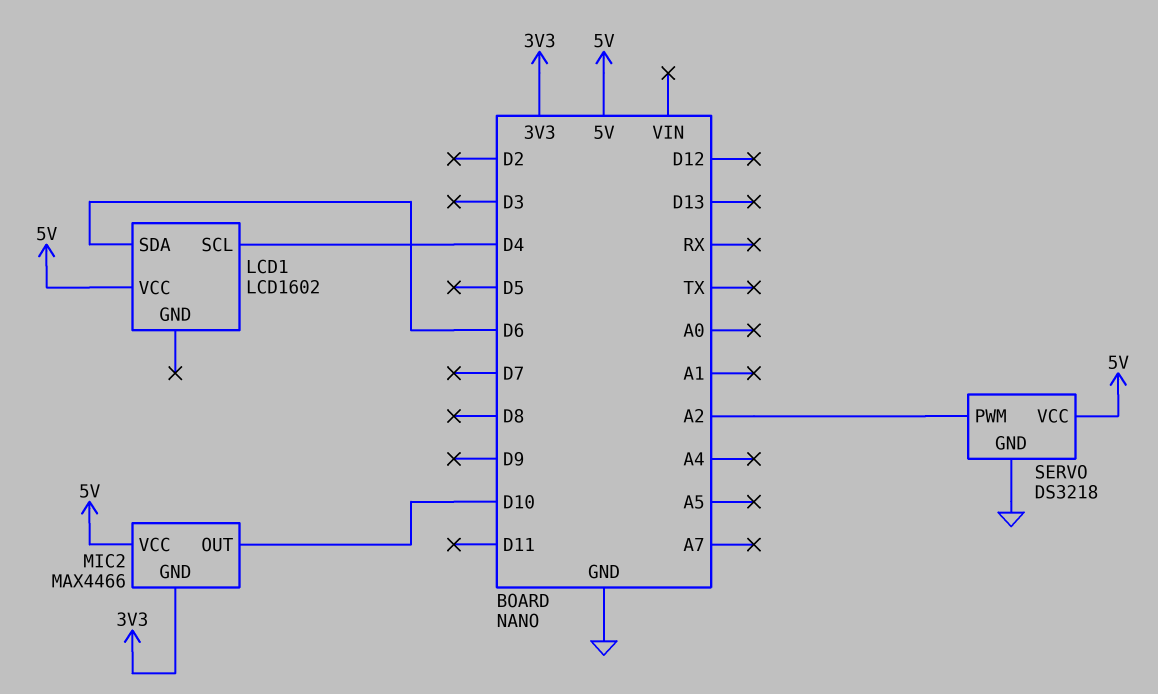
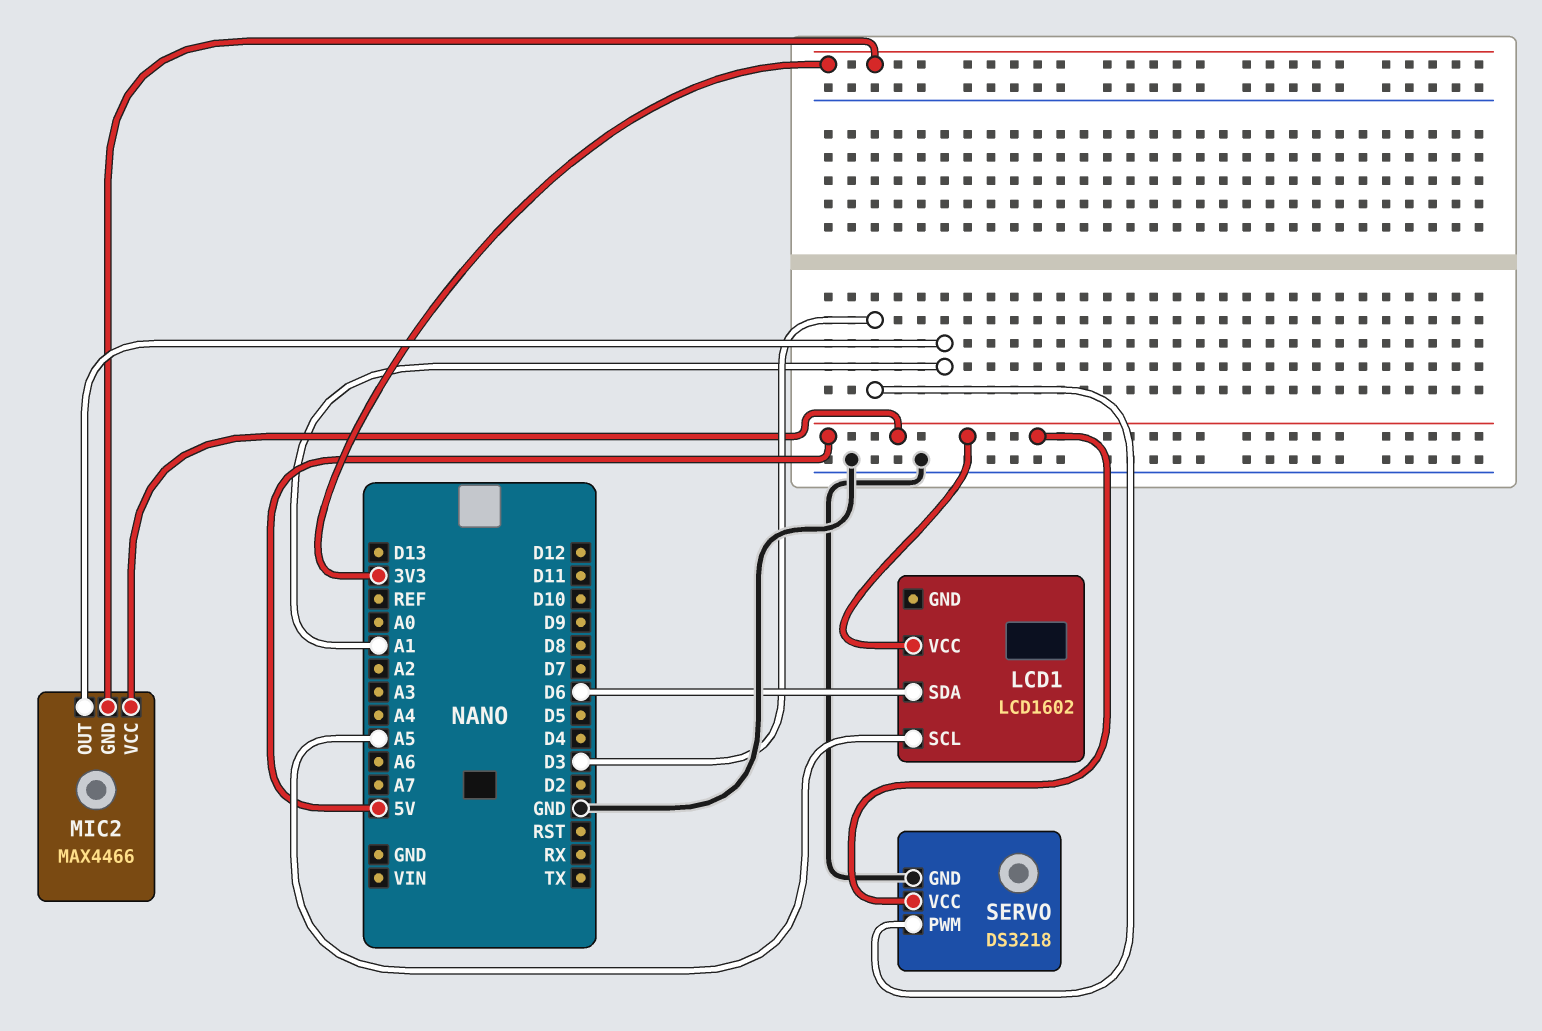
LCD1 pin SCL: D4 -> A5
MIC2 pin OUT: D10 -> A1
SERVO pin PWM: A2 -> D3

